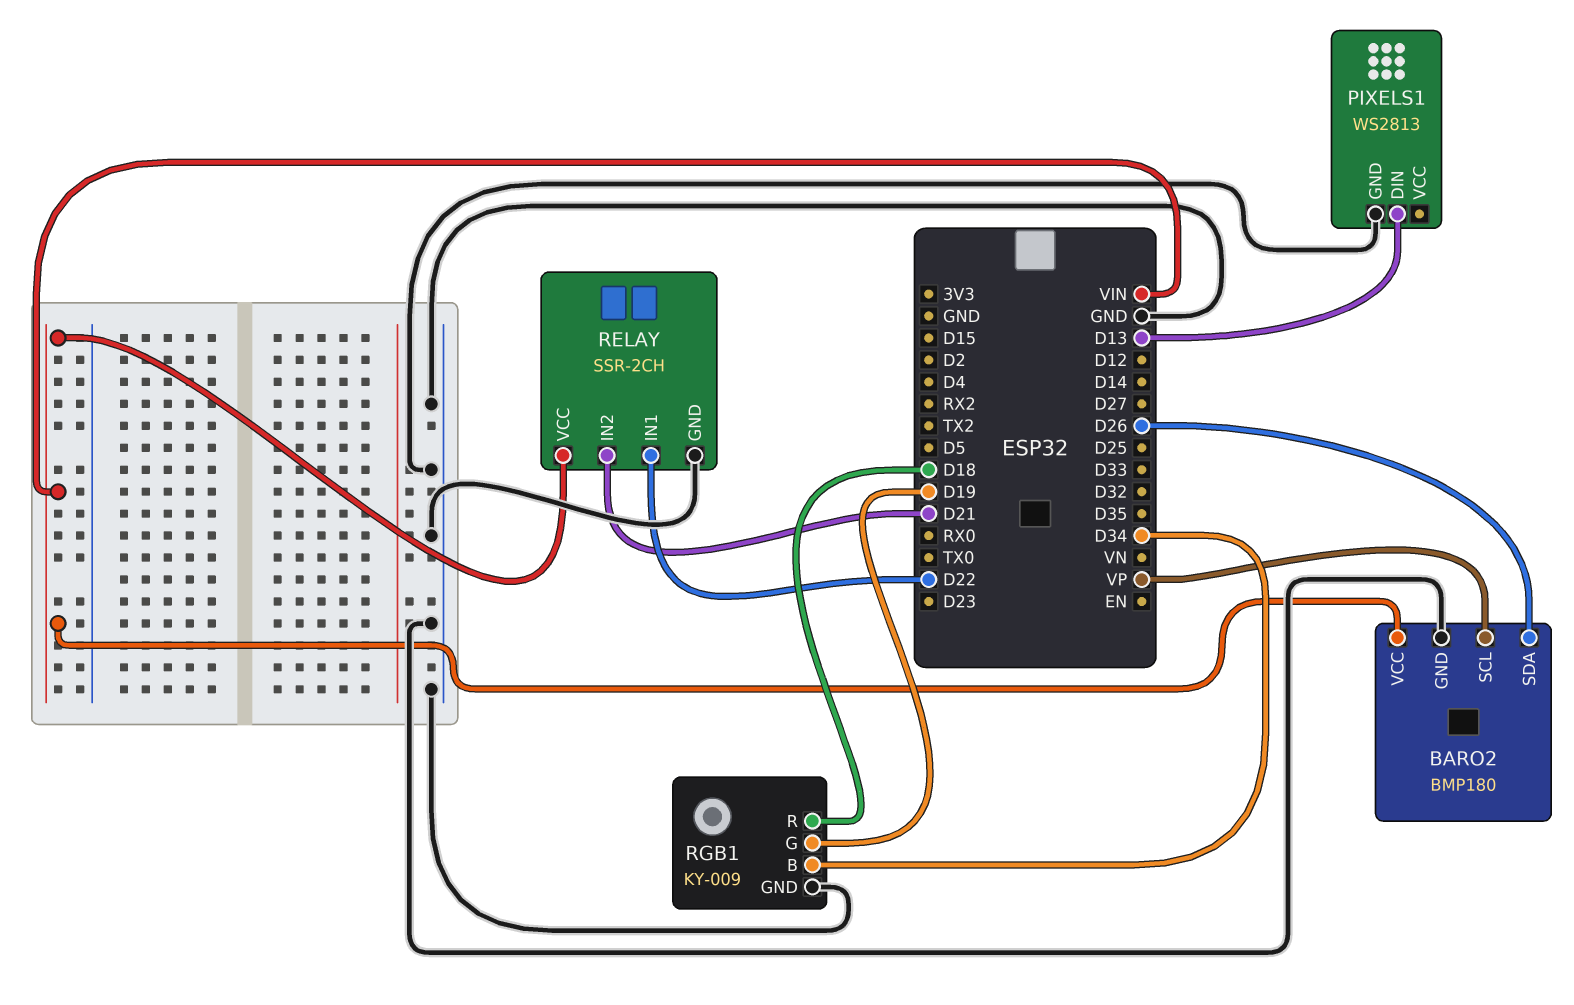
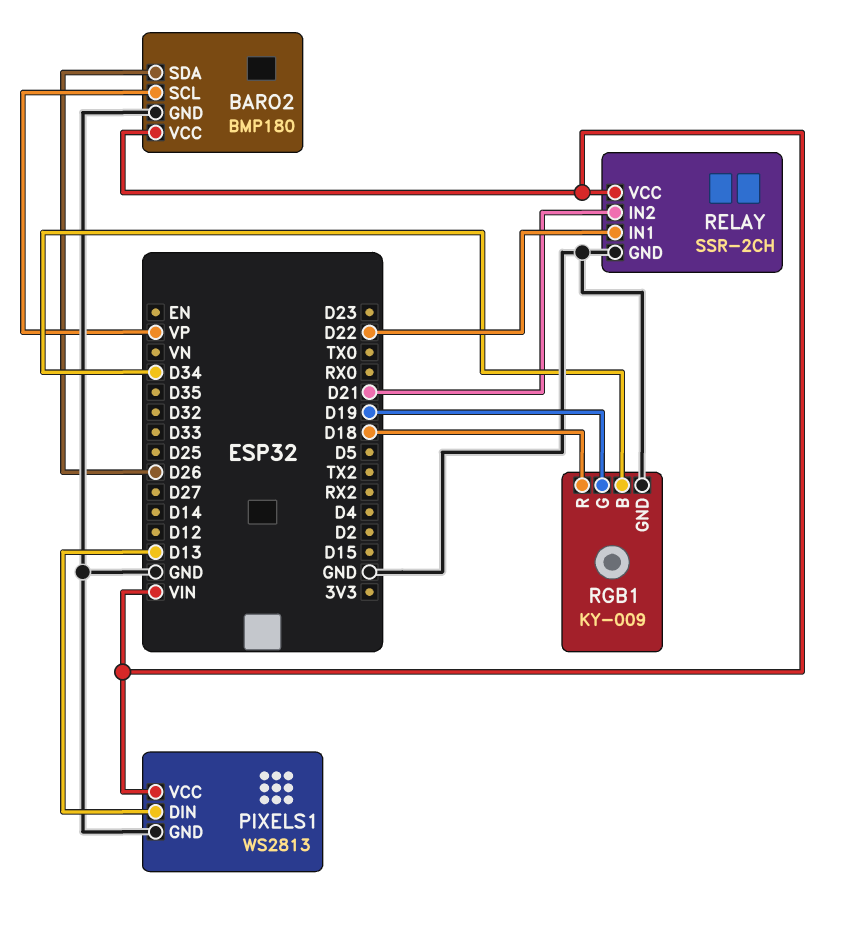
PIXELS1 pin VCC: none -> VIN

